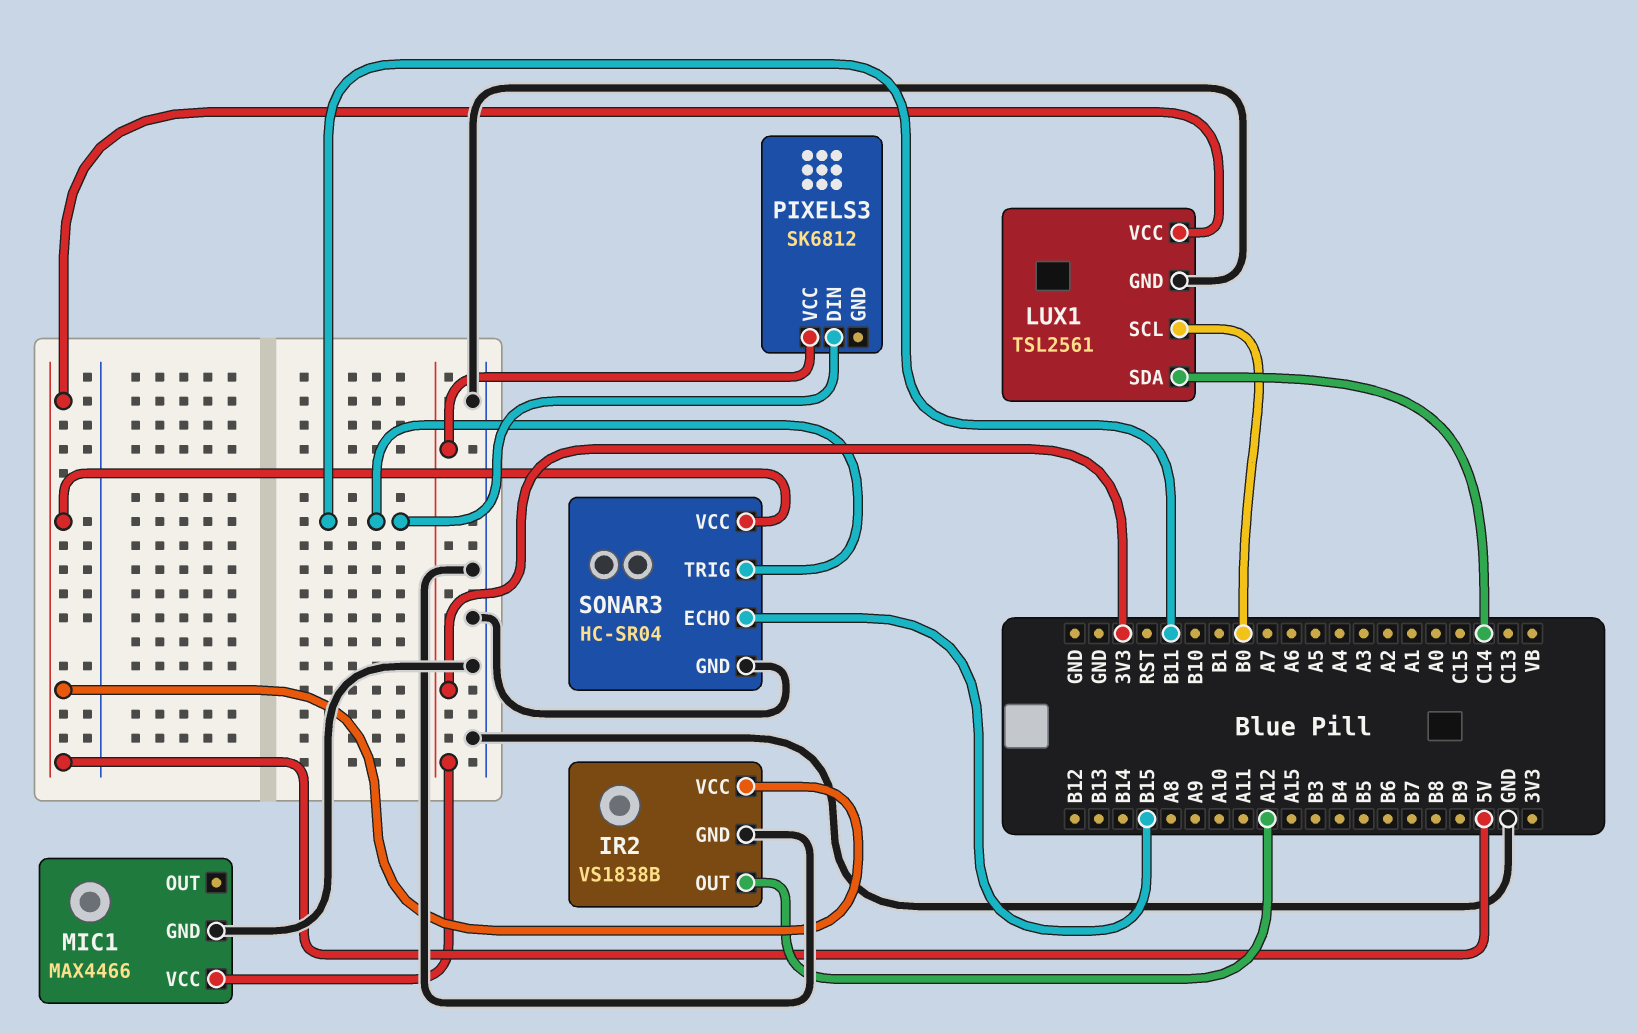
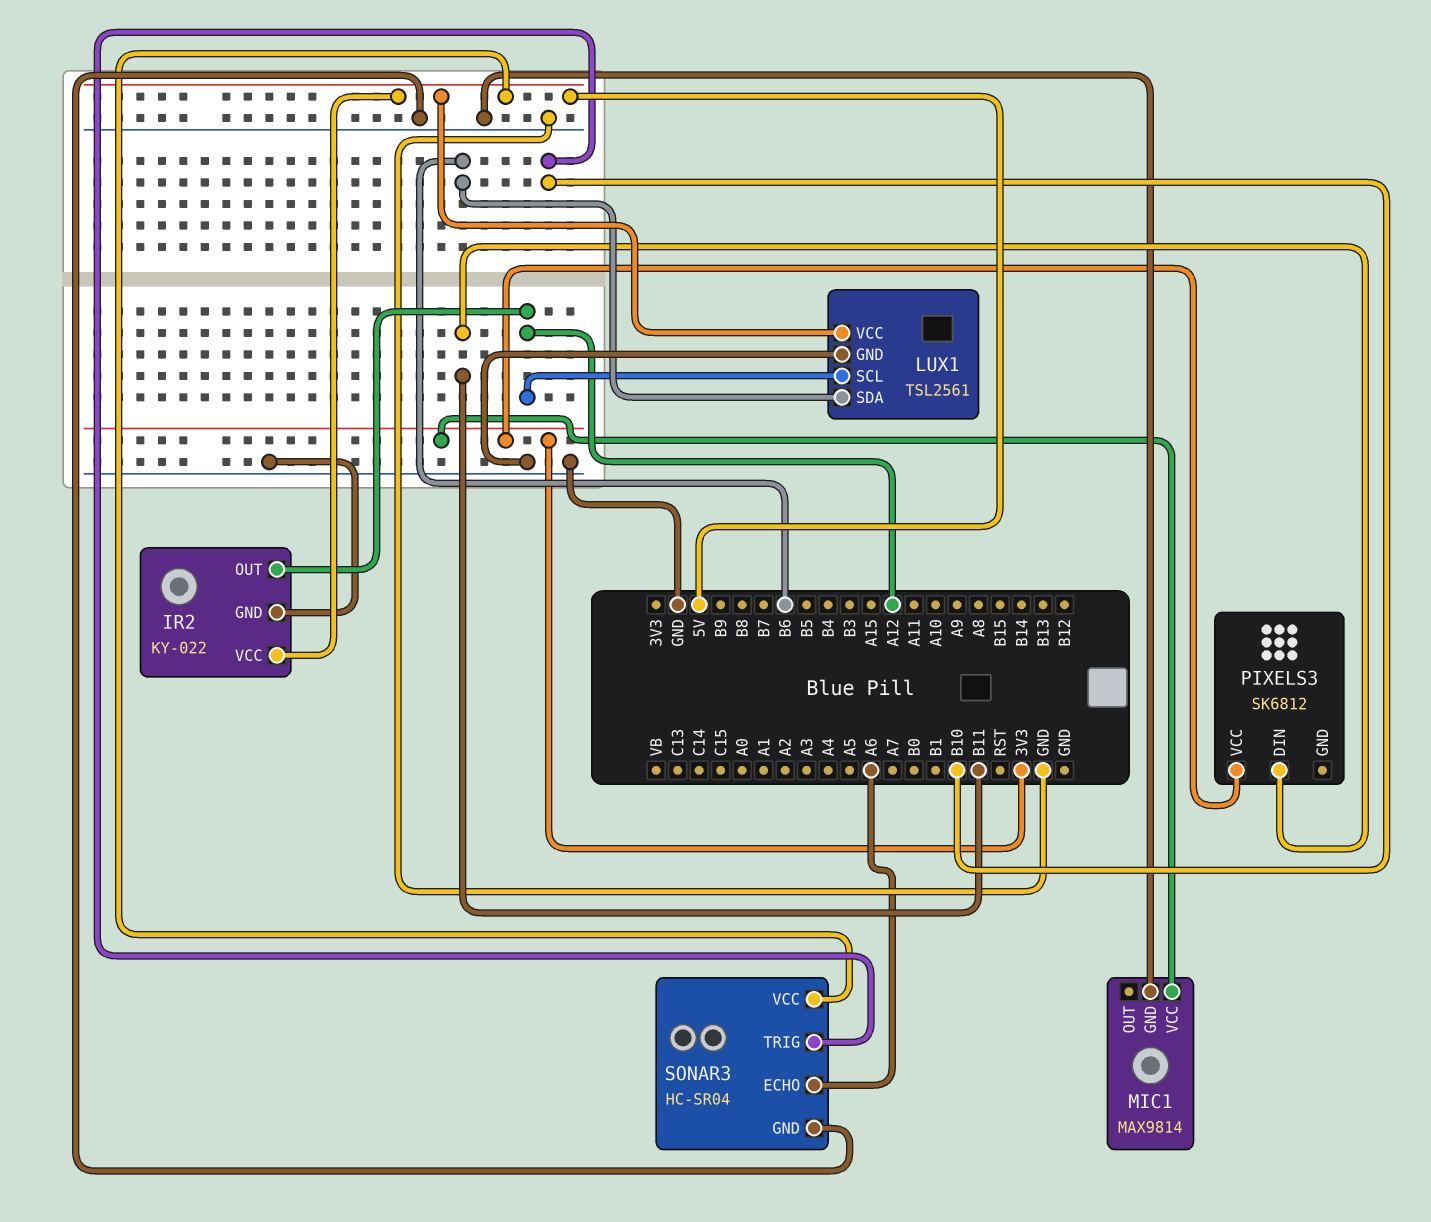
IR2: VS1838B -> KY-022
LUX1 pin SCL: B0 -> A12
LUX1 pin SDA: C14 -> B6
MIC1: MAX4466 -> MAX9814
SONAR3 pin ECHO: B15 -> A6
SONAR3 pin TRIG: B11 -> B10

